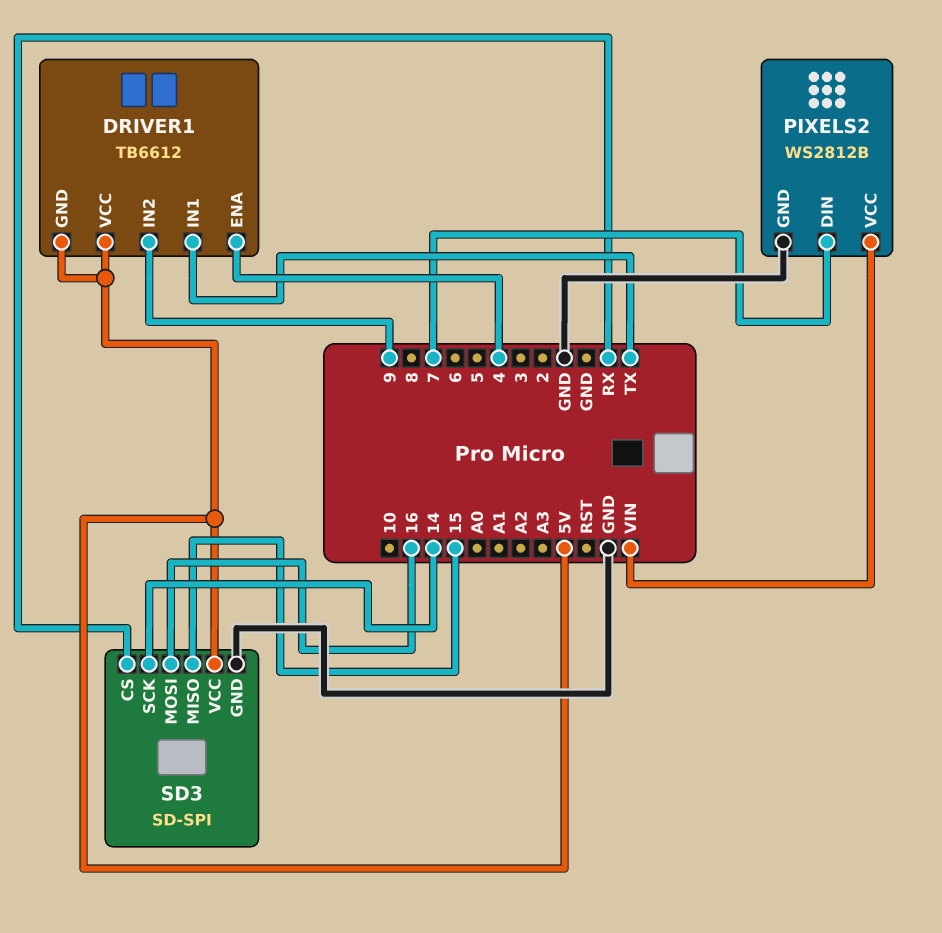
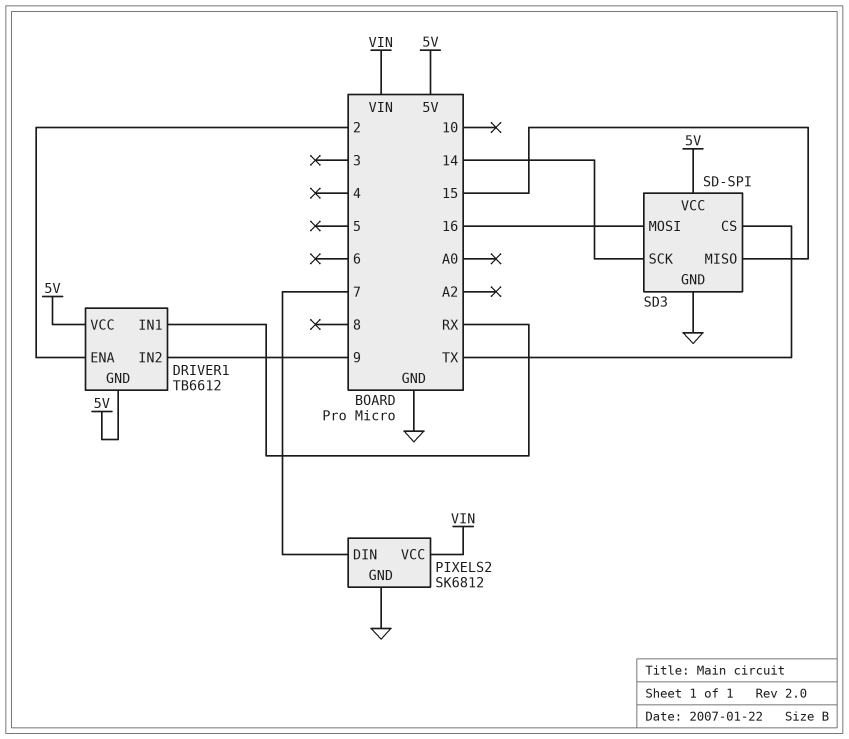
DRIVER1 pin ENA: 4 -> 2
DRIVER1 pin IN1: TX -> RX
PIXELS2: WS2812B -> SK6812
SD3 pin CS: RX -> TX

